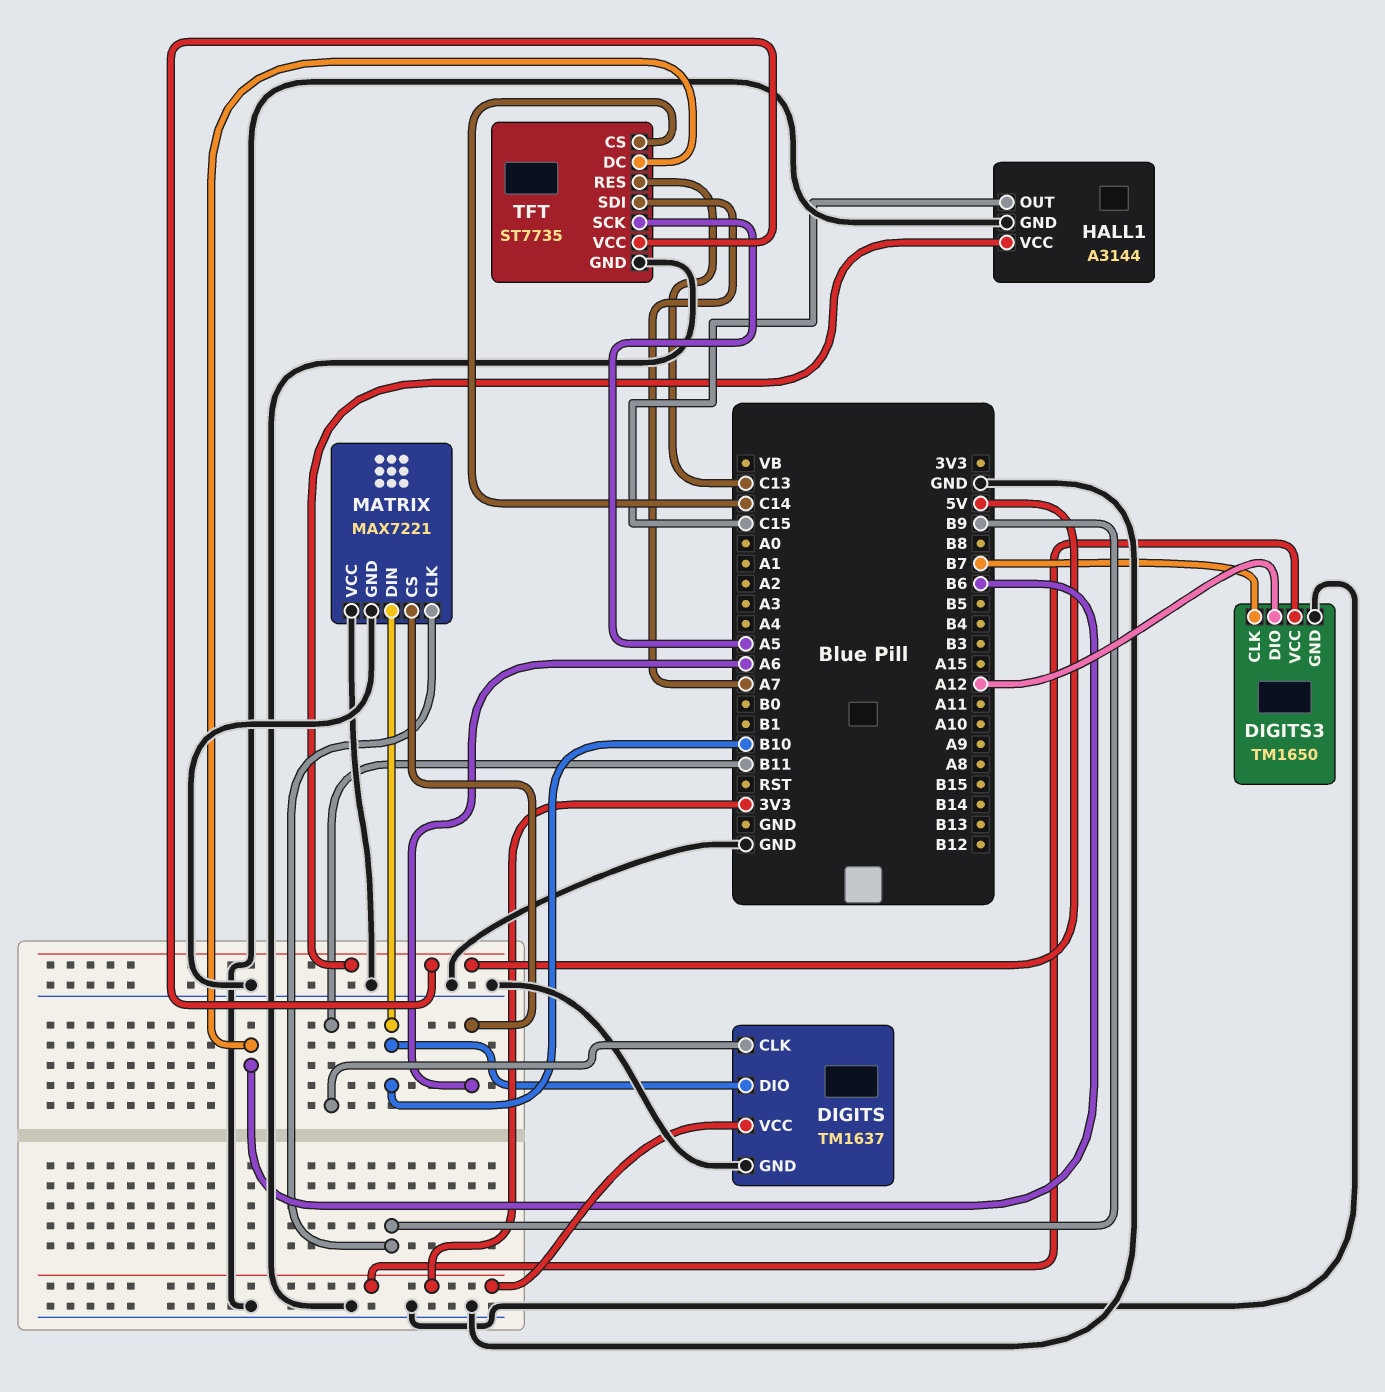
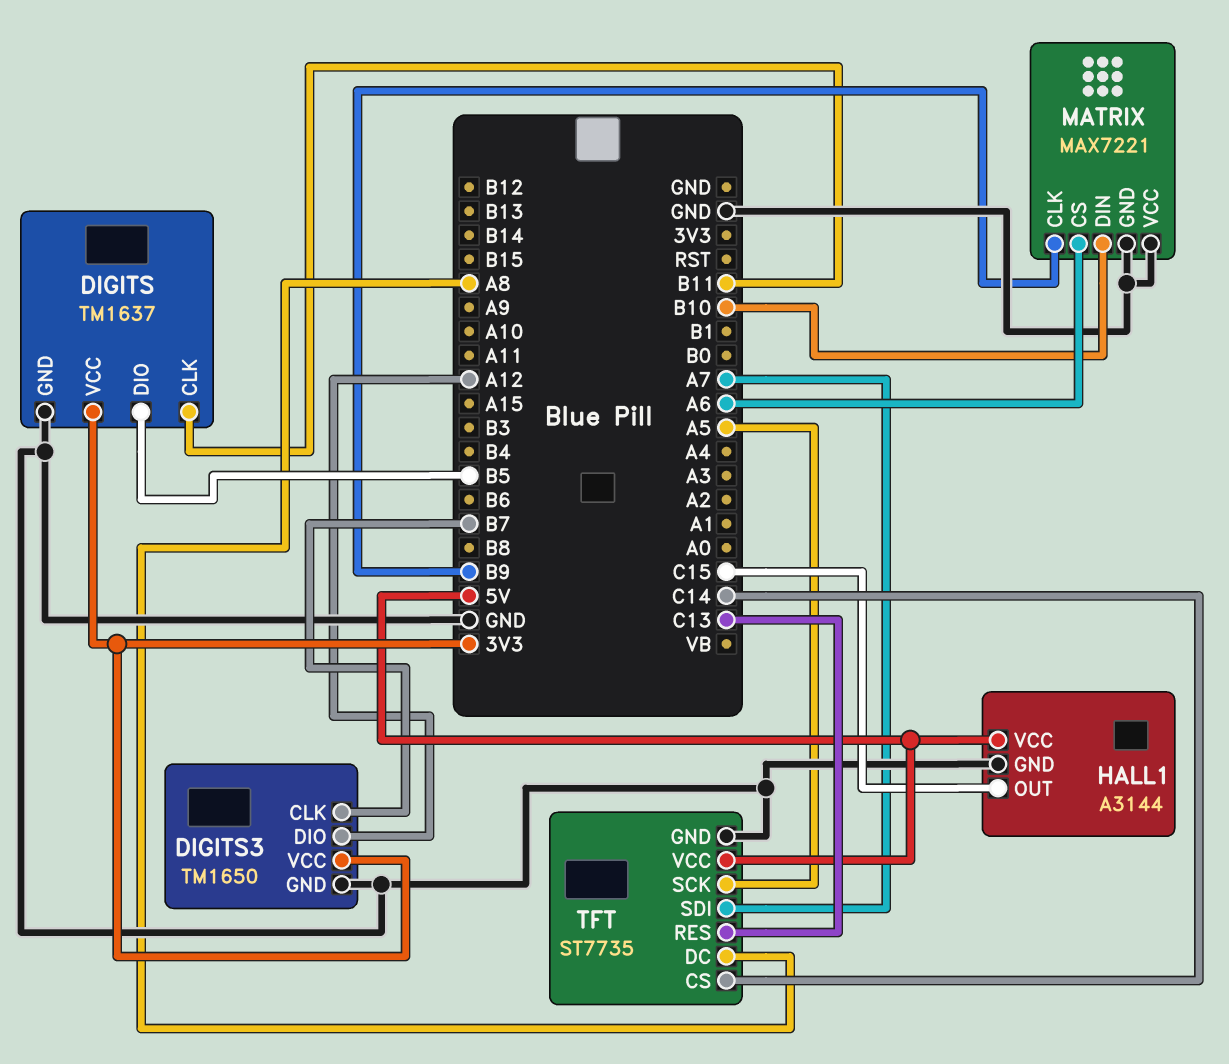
DIGITS pin DIO: B10 -> B5
TFT pin DC: B6 -> A8

